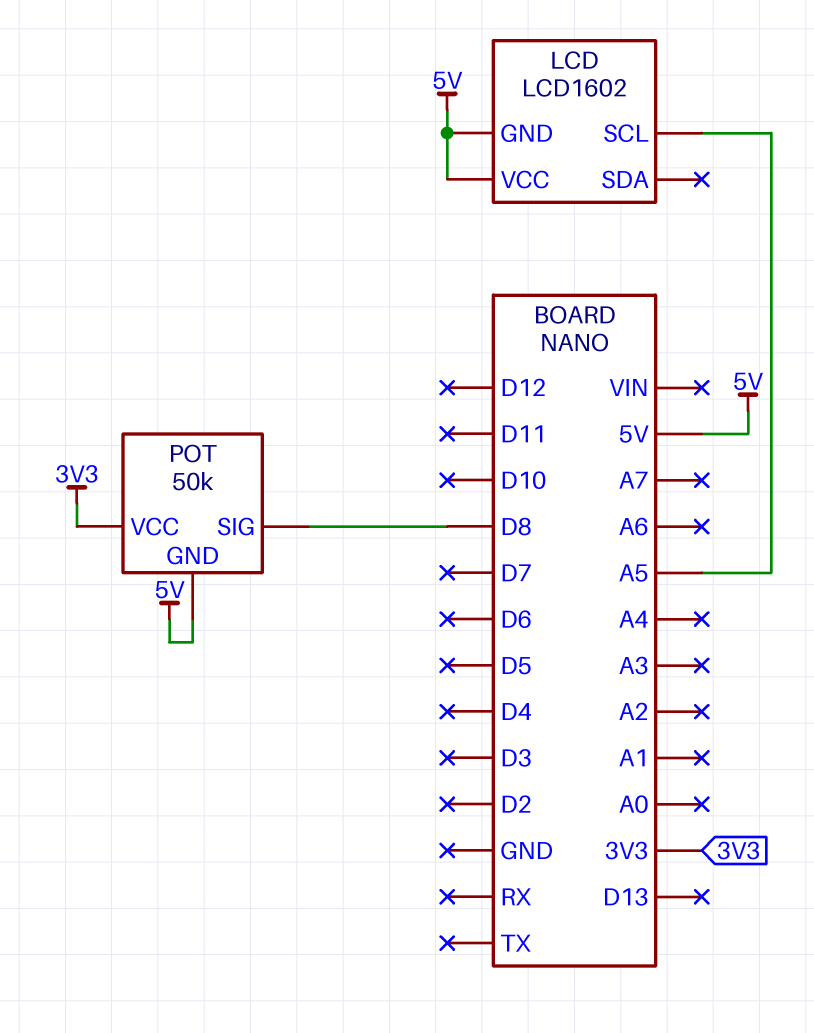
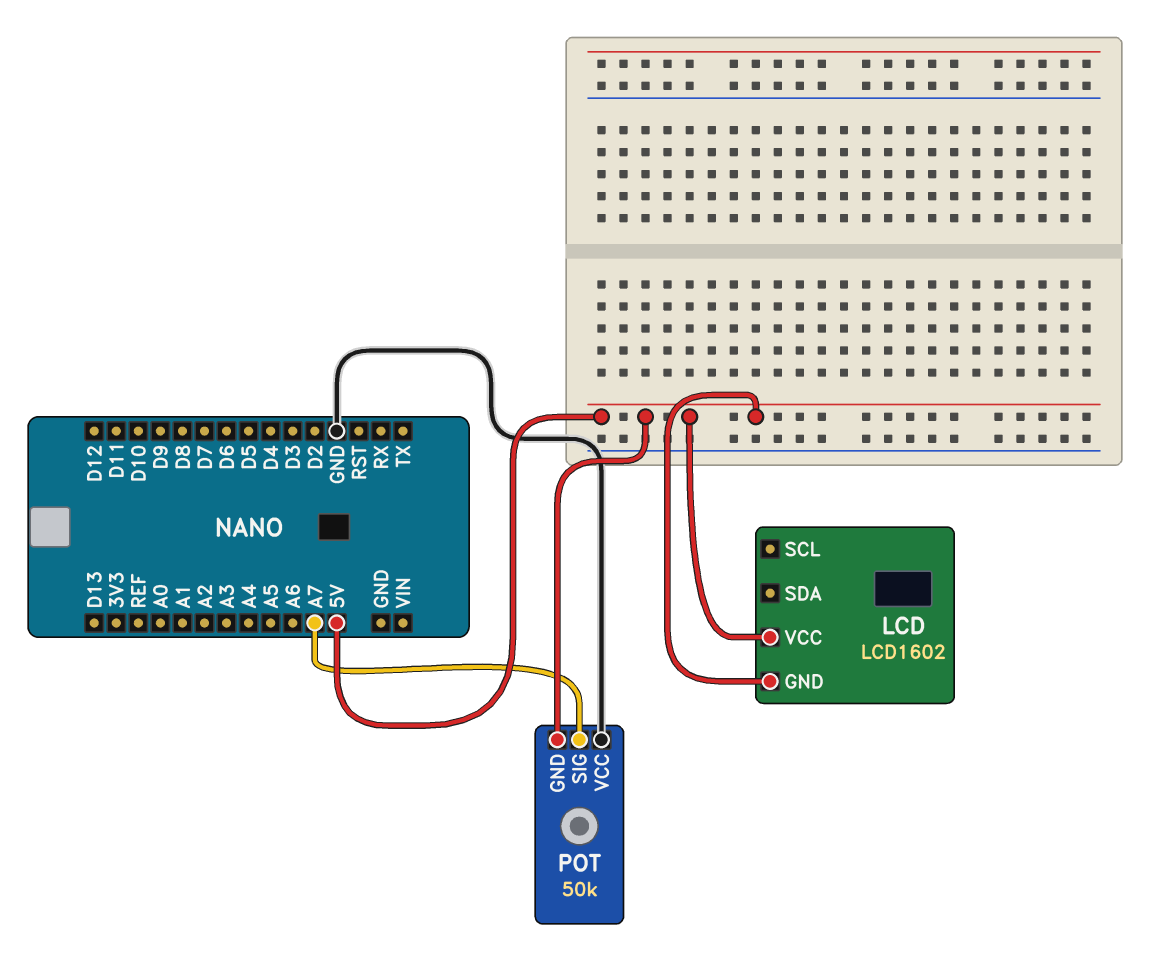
LCD pin SCL: A5 -> none
POT pin SIG: D8 -> A7
POT pin VCC: 3V3 -> GND

